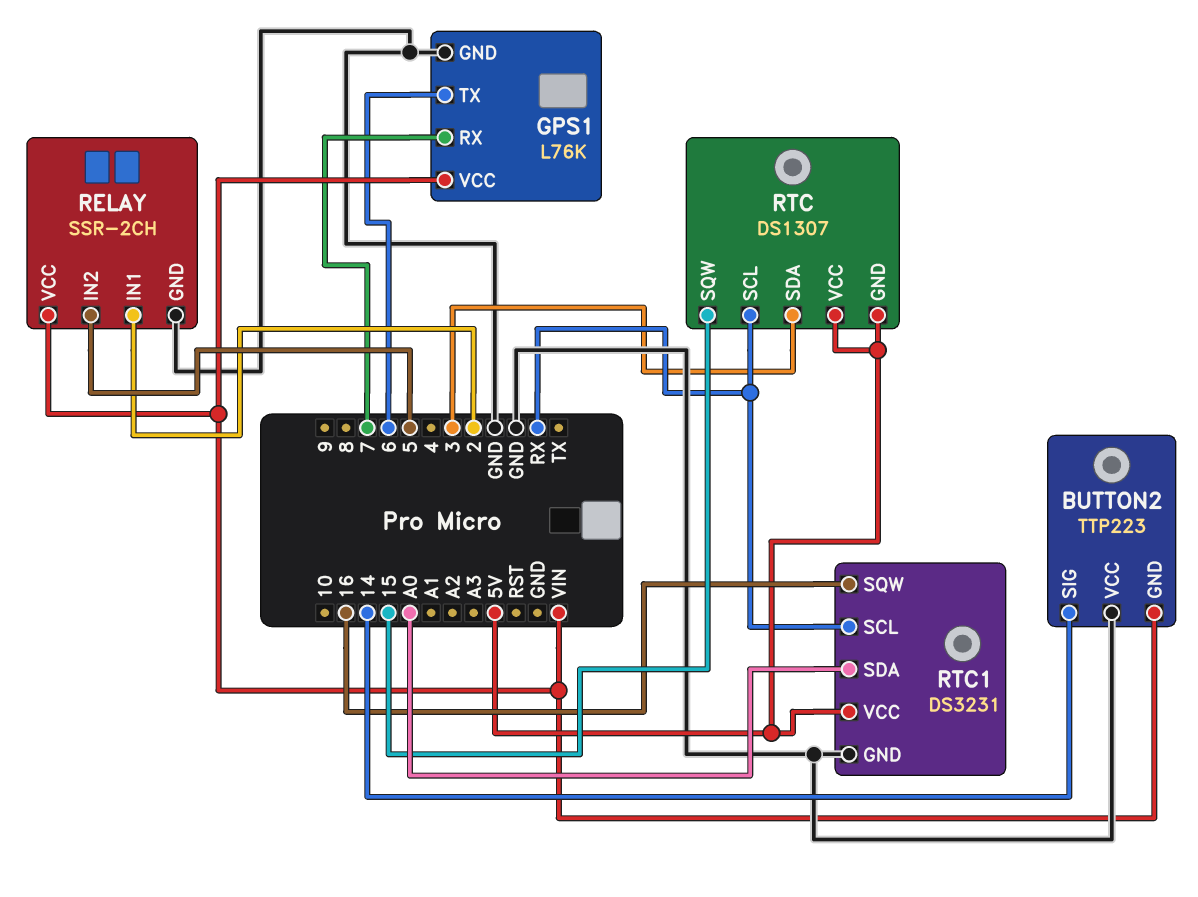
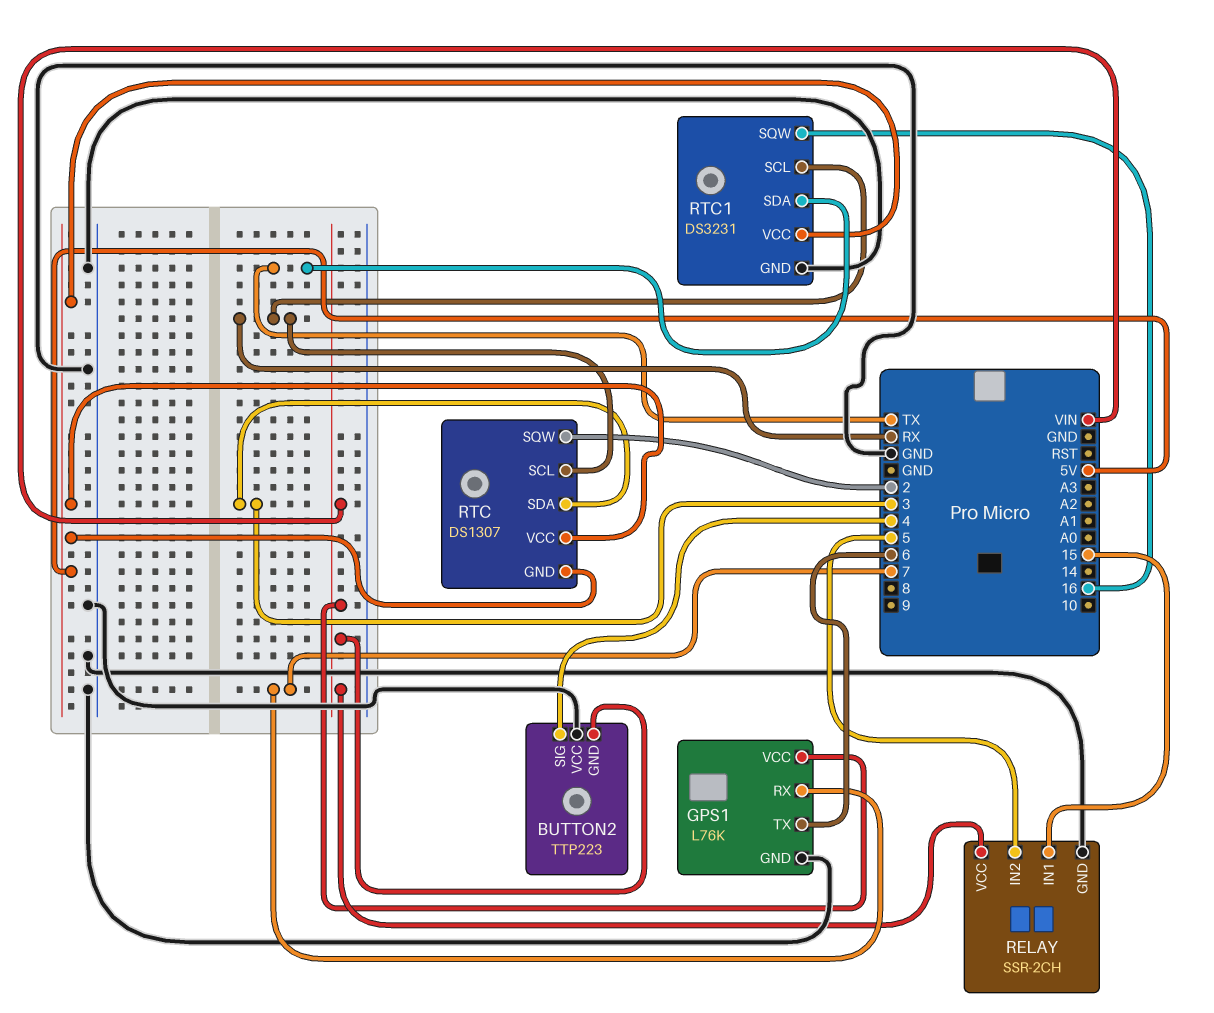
BUTTON2 pin SIG: 14 -> 4
RELAY pin IN1: 2 -> 15
RTC pin SQW: 15 -> 2
RTC1 pin SDA: A0 -> TX

